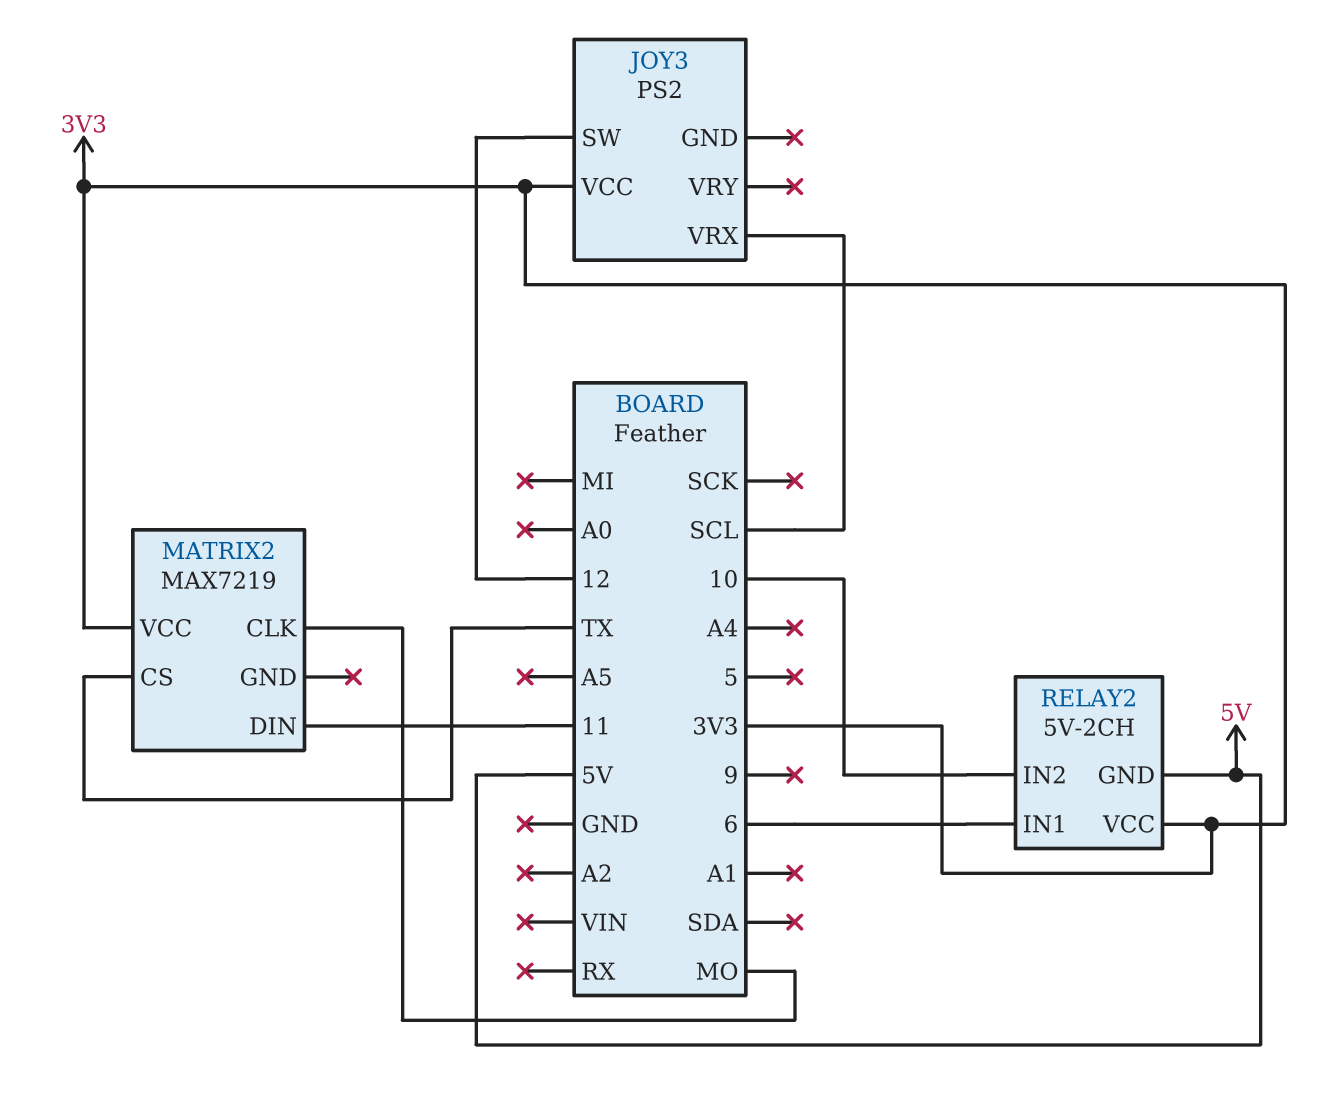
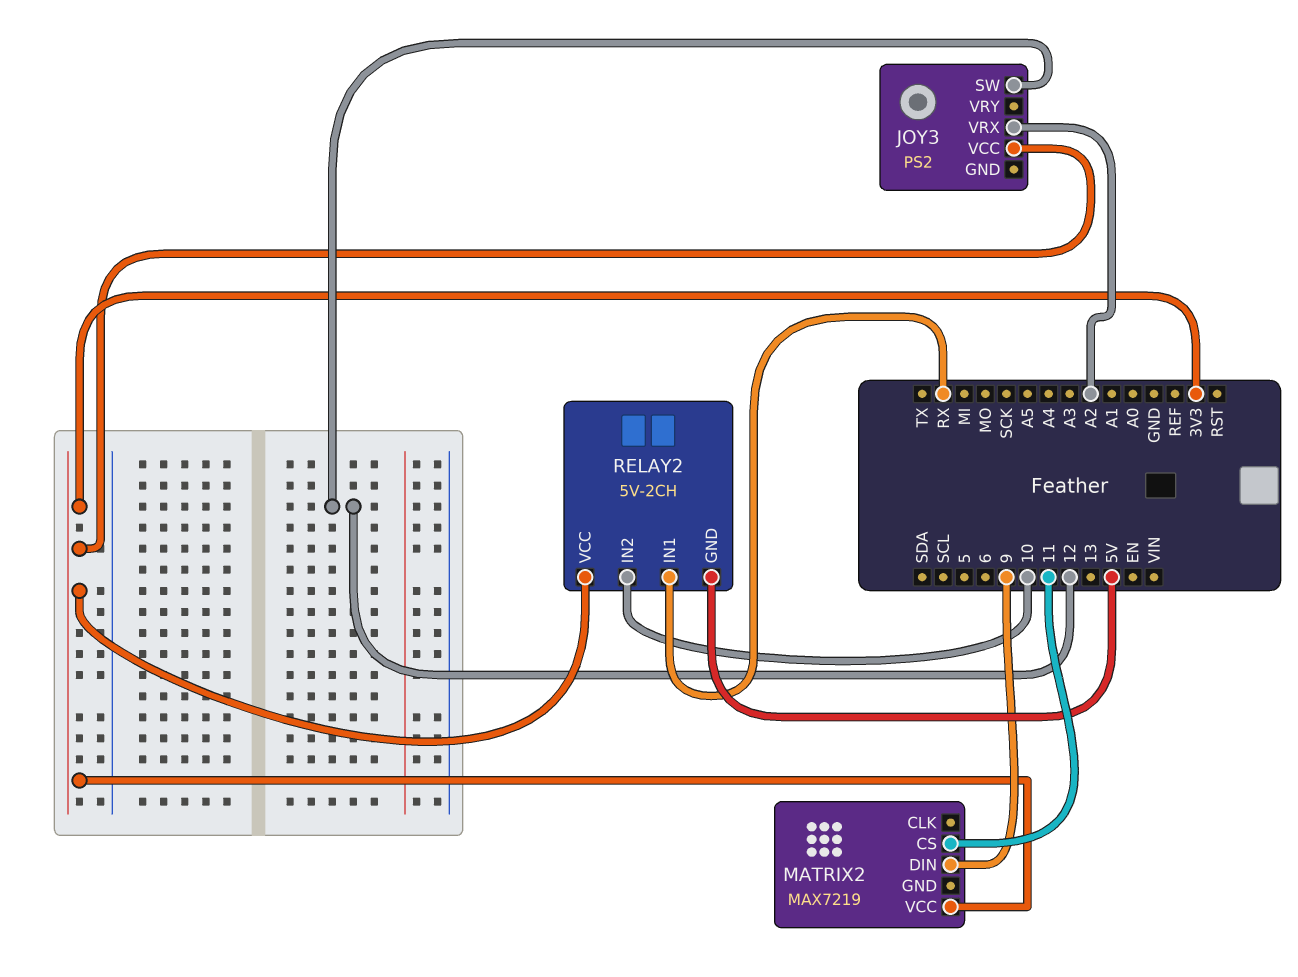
JOY3 pin VRX: SCL -> A2
MATRIX2 pin CLK: MO -> none
MATRIX2 pin CS: TX -> 11
MATRIX2 pin DIN: 11 -> 9
RELAY2 pin IN1: 6 -> RX

